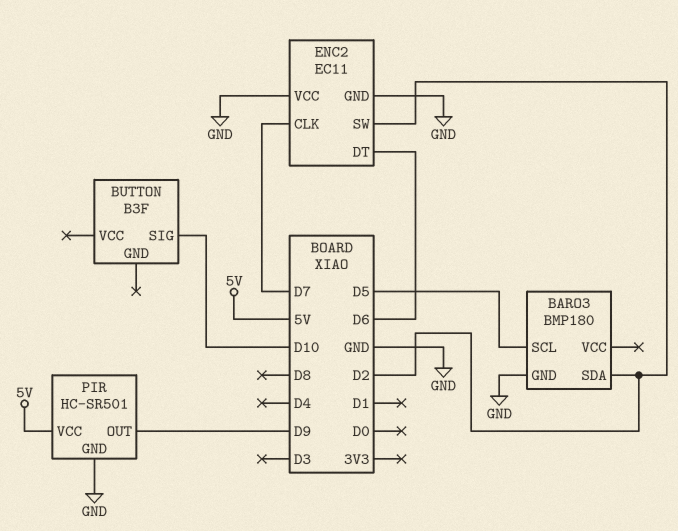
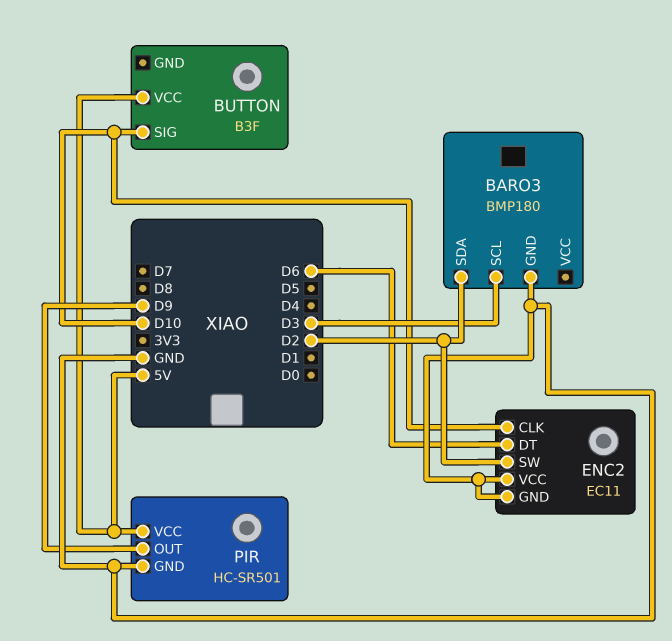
BARO3 pin SCL: D5 -> D3
BUTTON pin VCC: none -> 5V
ENC2 pin CLK: D7 -> D10

